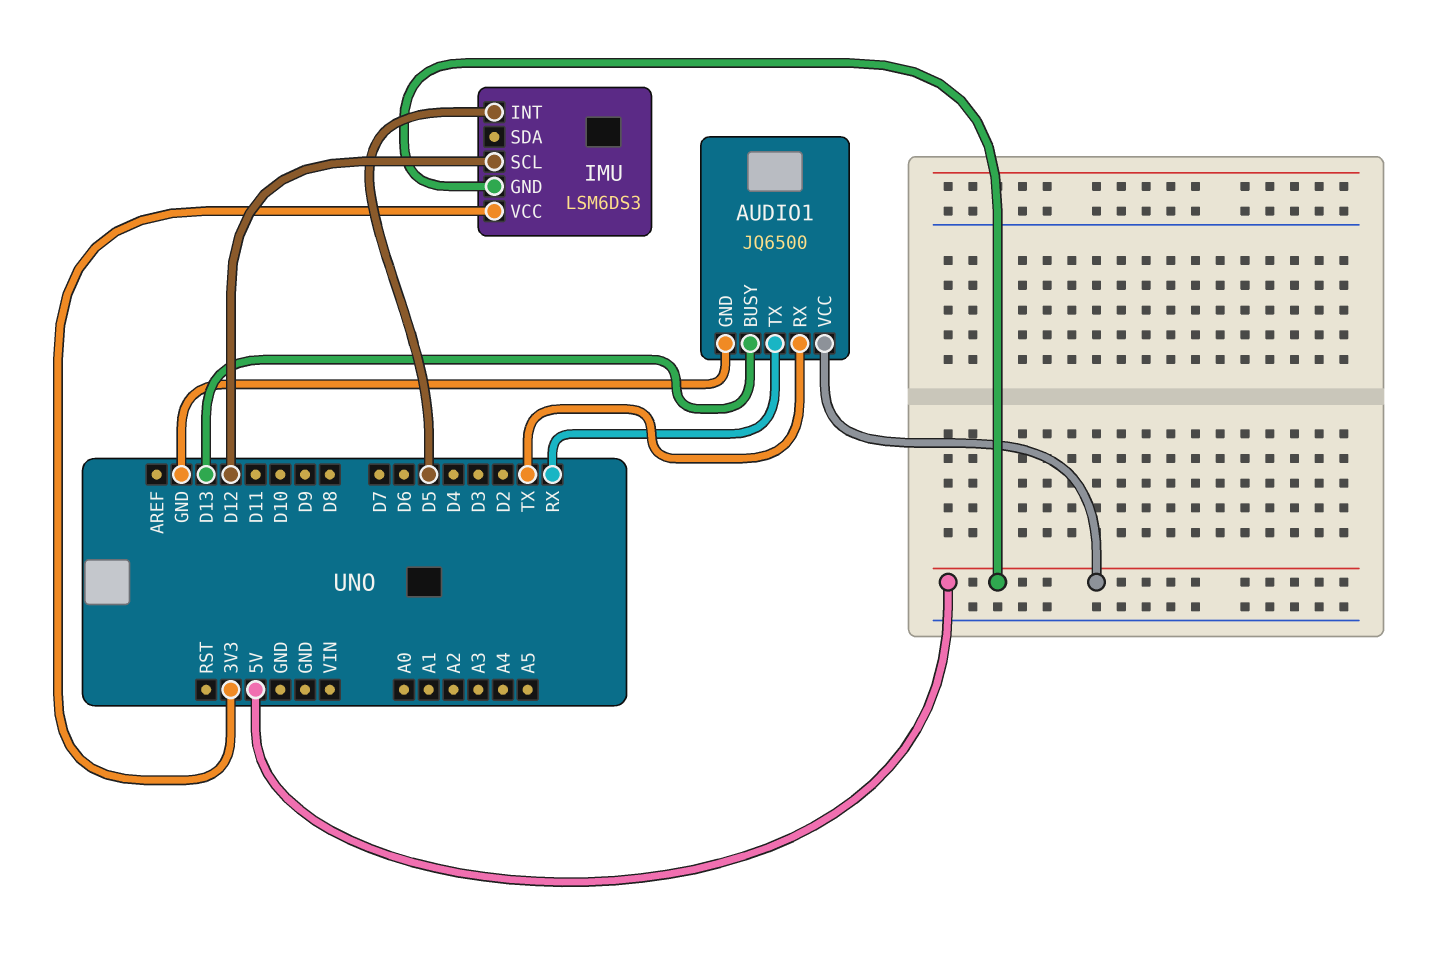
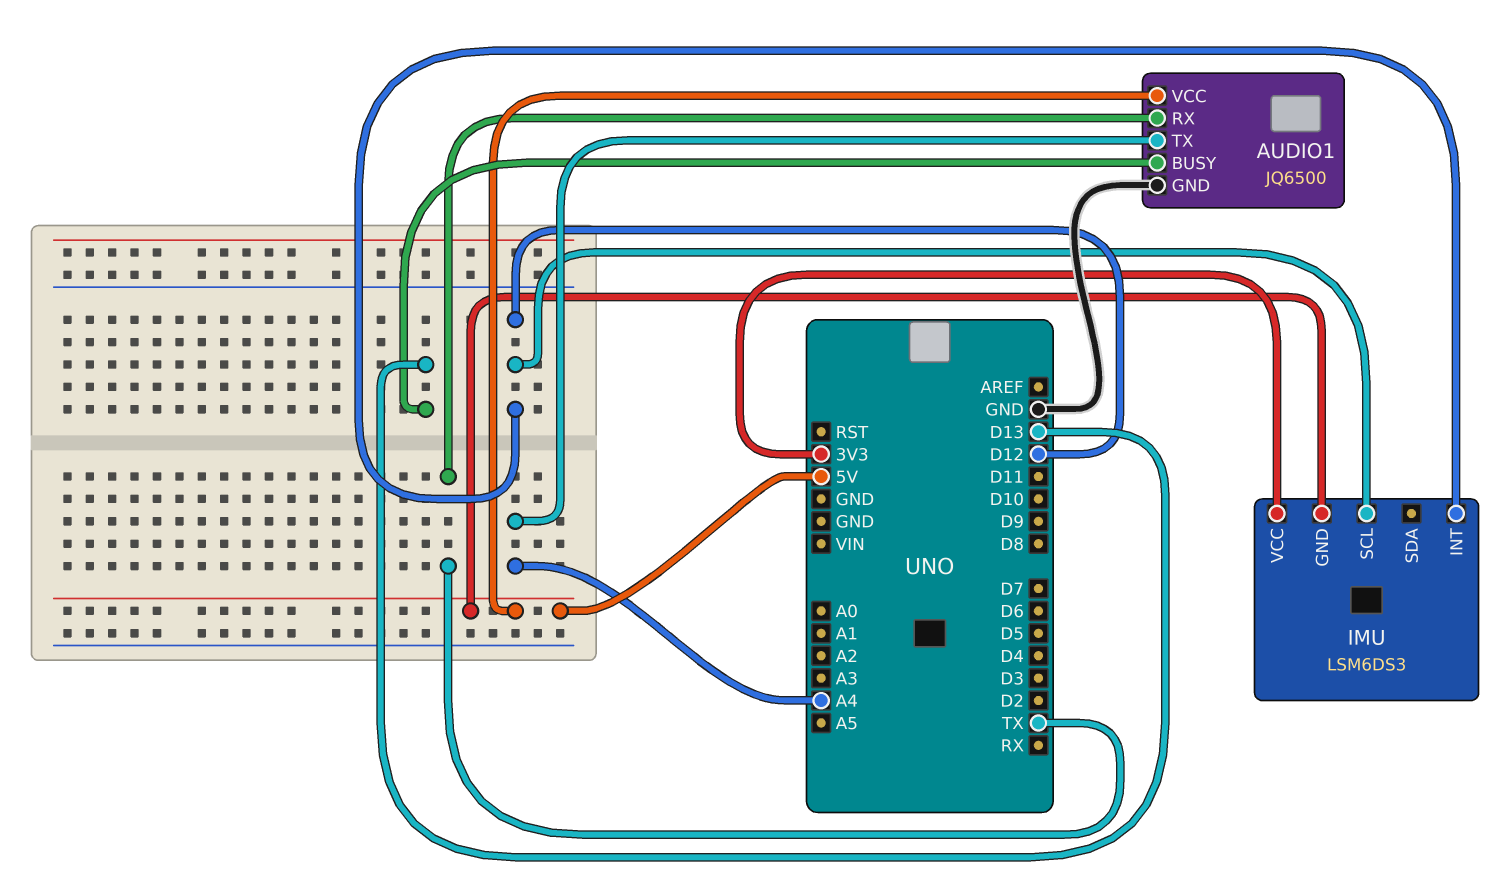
AUDIO1 pin TX: RX -> A4
IMU pin INT: D5 -> D12

